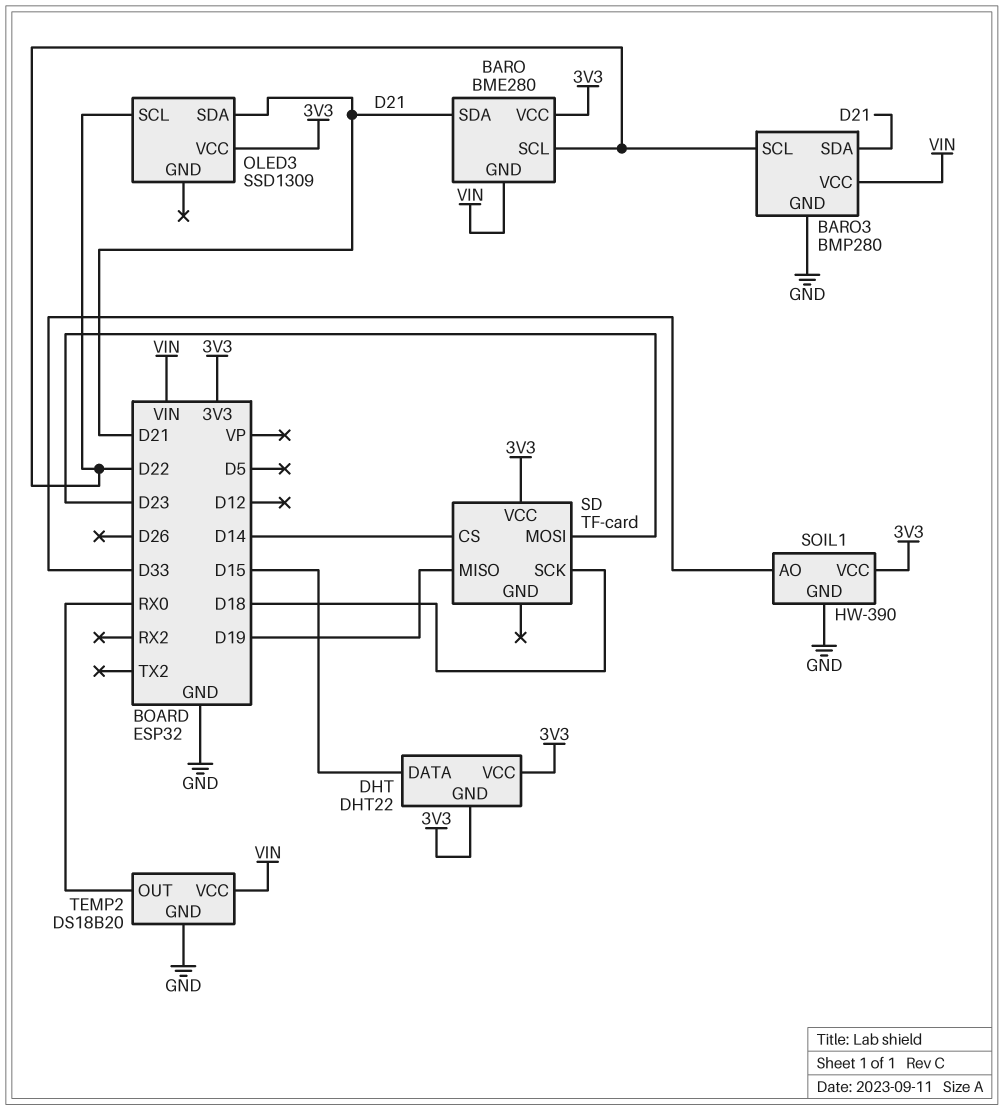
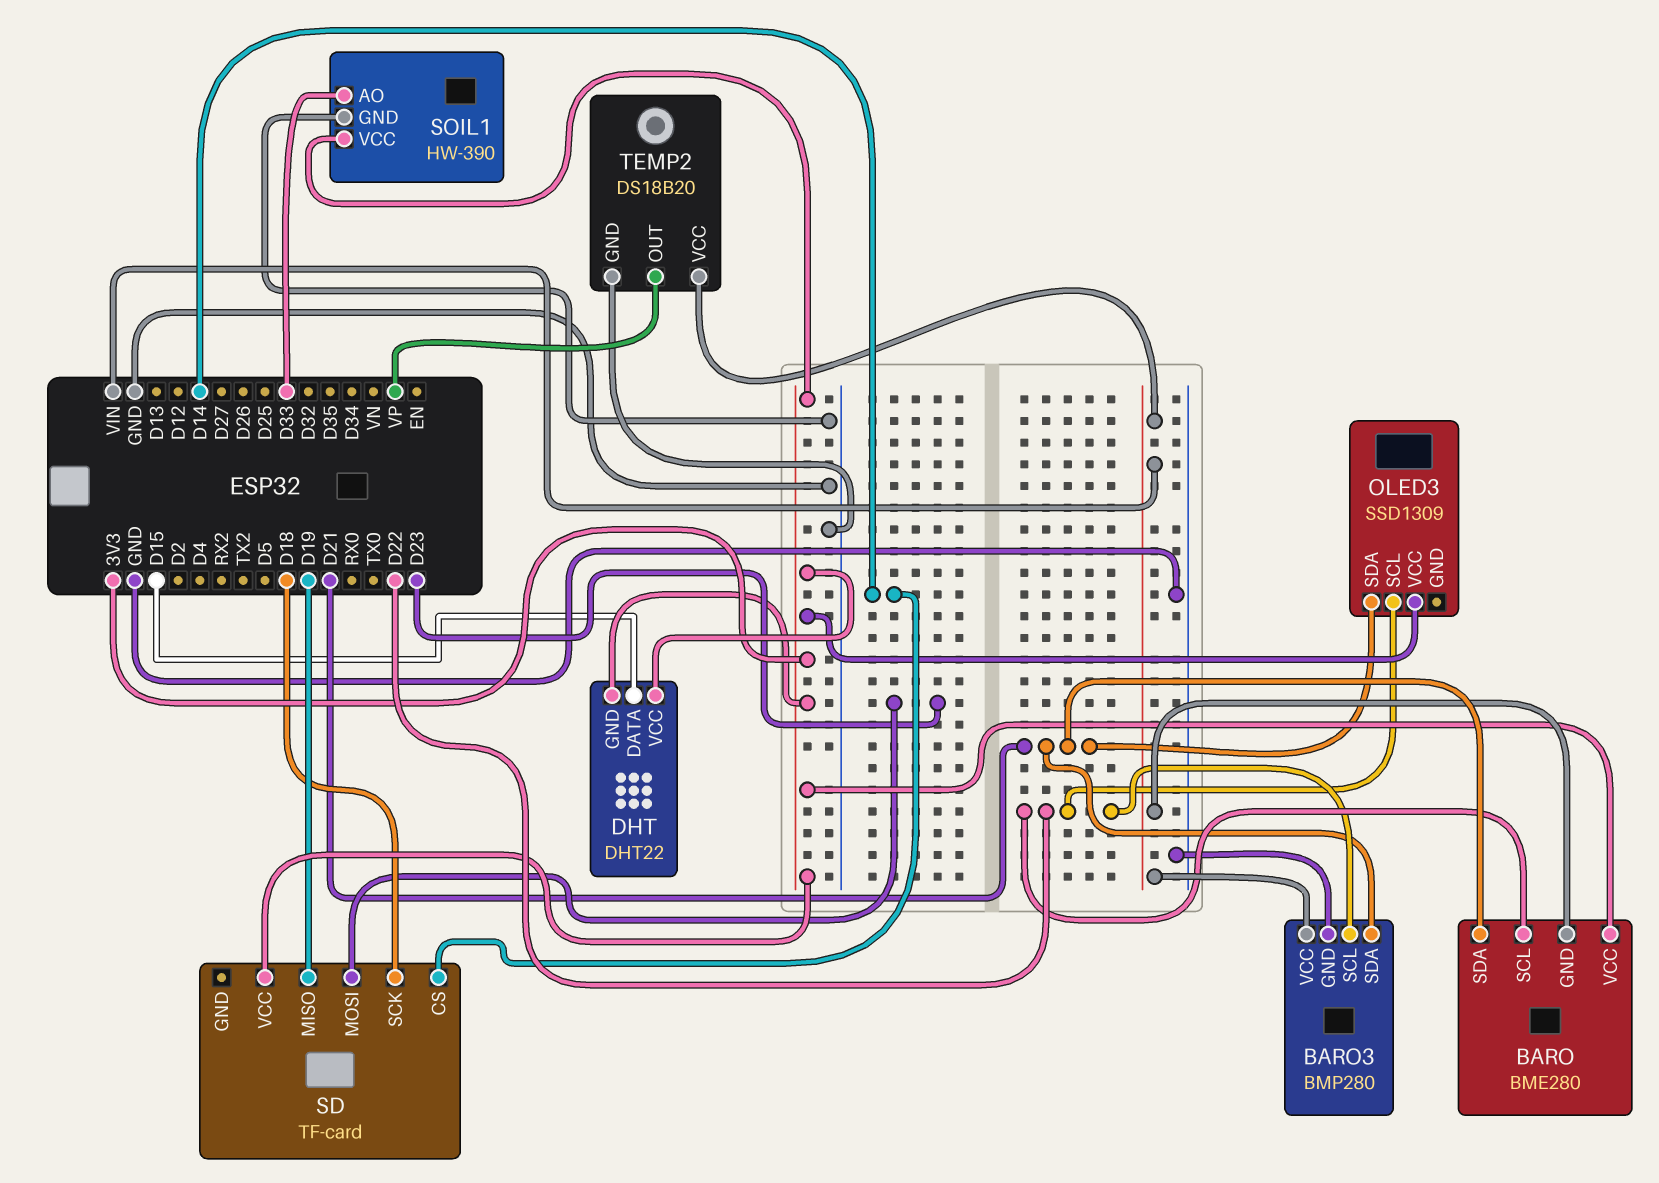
TEMP2 pin OUT: RX0 -> VP

